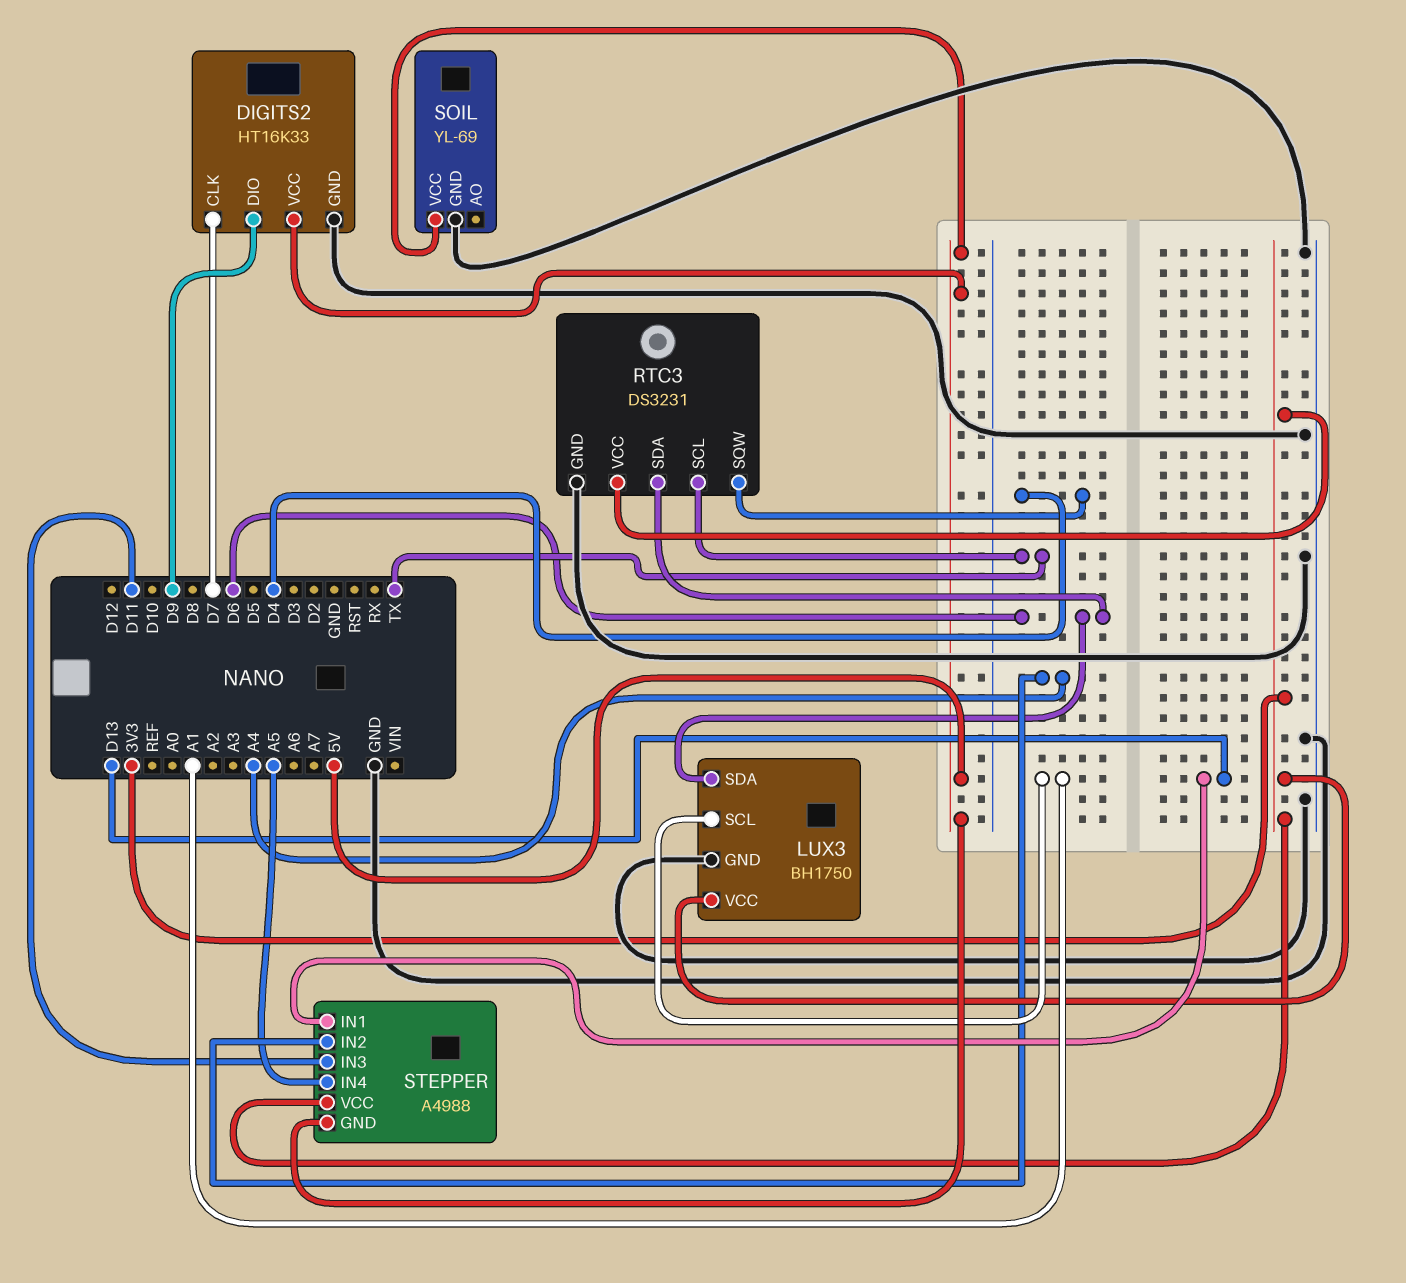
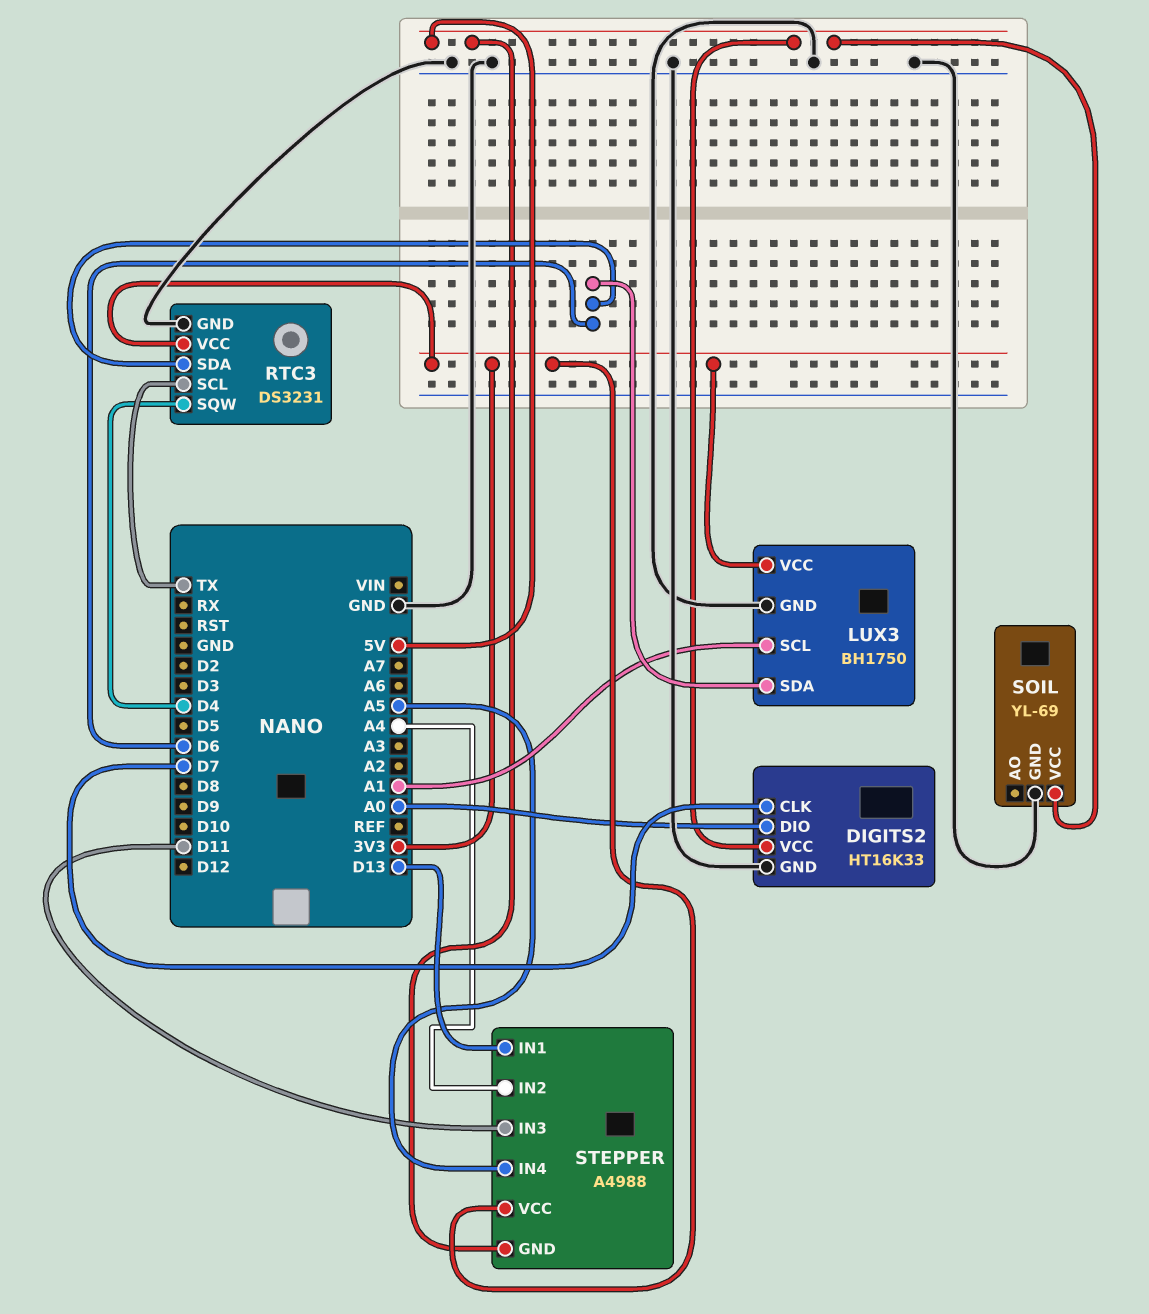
DIGITS2 pin DIO: D9 -> A0

